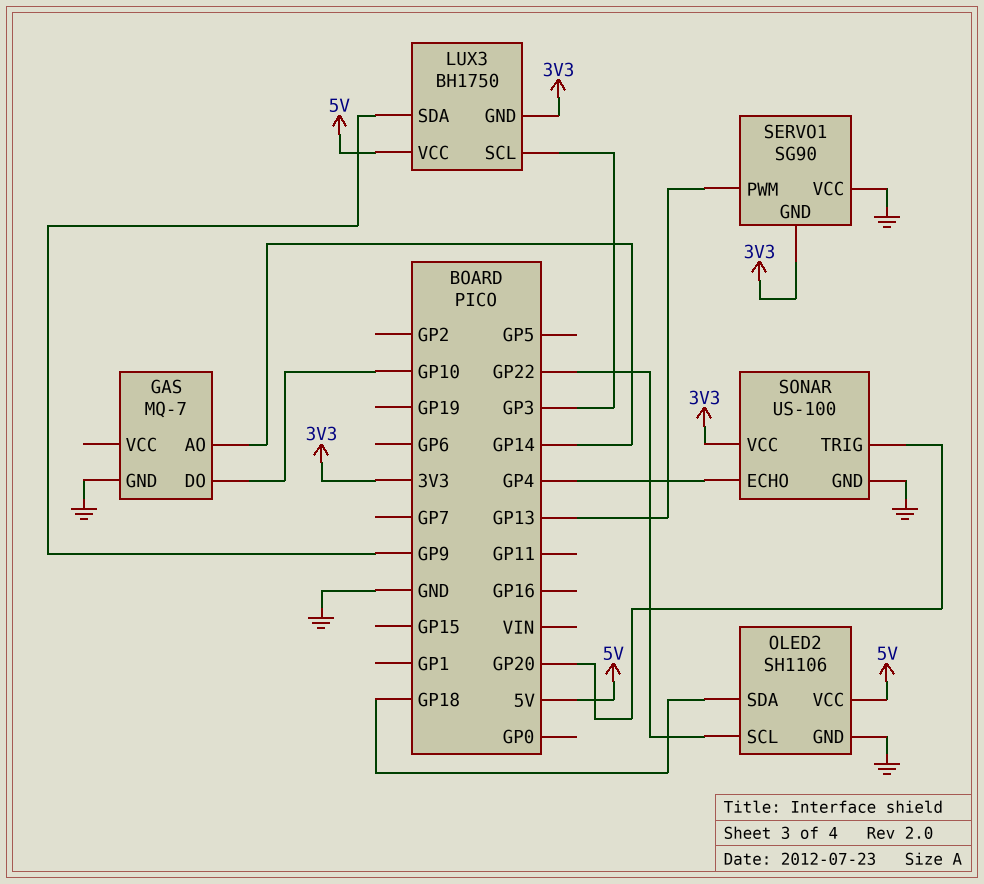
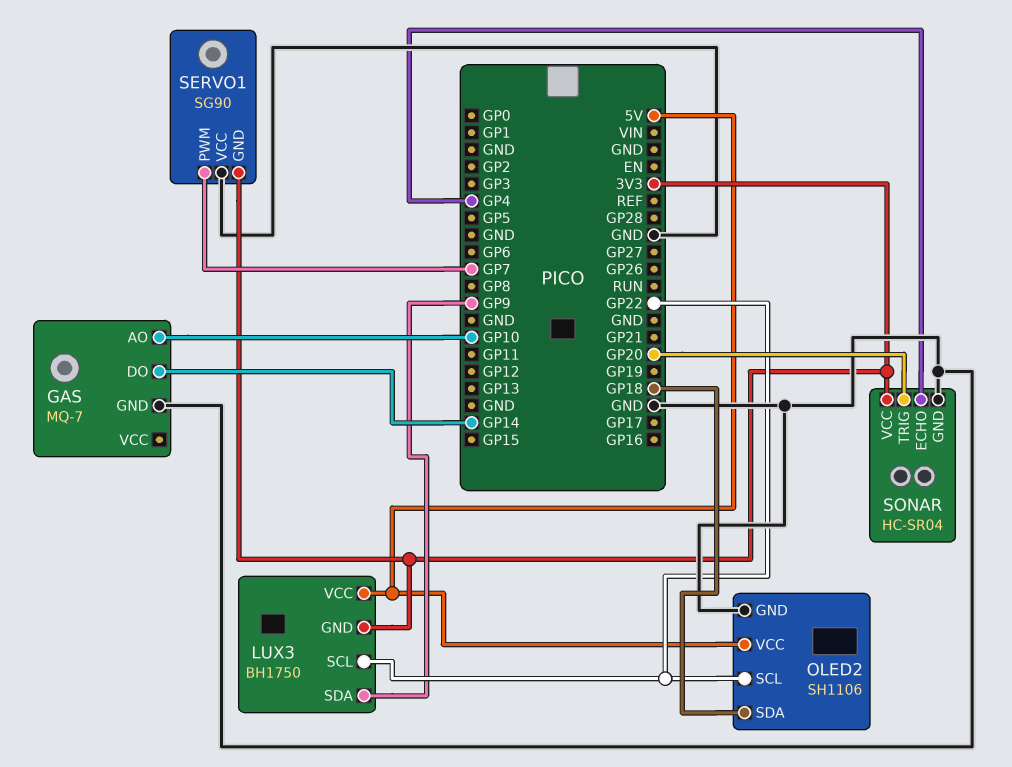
GAS pin AO: GP14 -> GP10
GAS pin DO: GP10 -> GP14
LUX3 pin SCL: GP3 -> GP22
SERVO1 pin PWM: GP13 -> GP7
SONAR: US-100 -> HC-SR04

